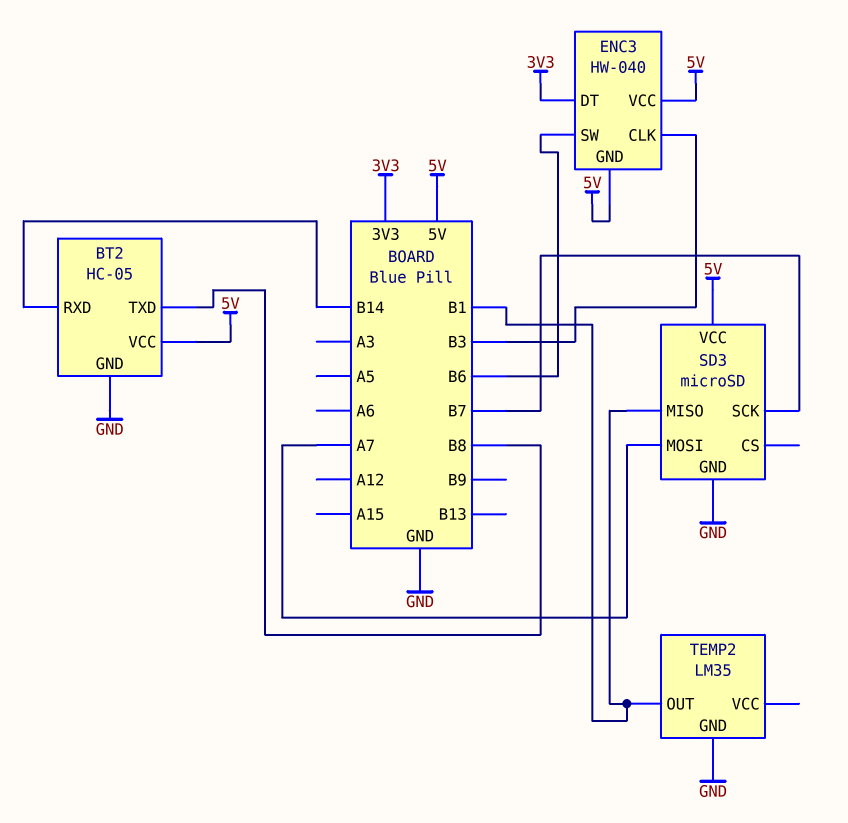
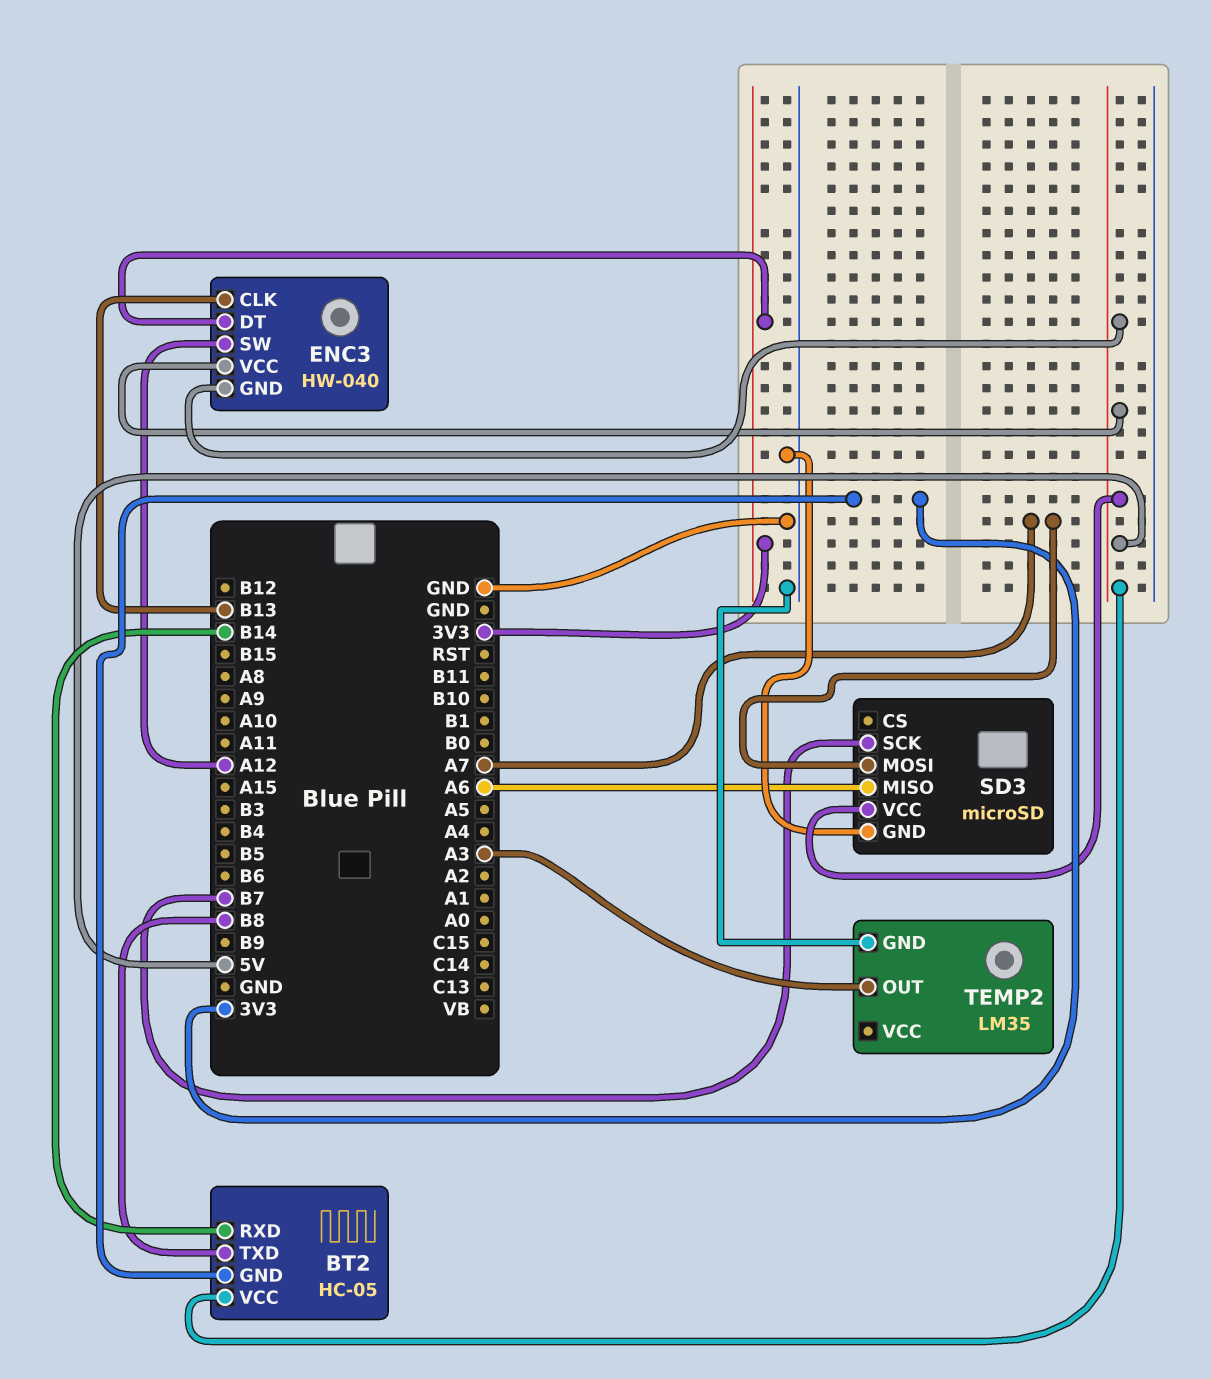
BT2 pin GND: GND -> 3V3
ENC3 pin CLK: B3 -> B13
ENC3 pin SW: B6 -> A12
SD3 pin MISO: B1 -> A6
TEMP2 pin OUT: B1 -> A3

